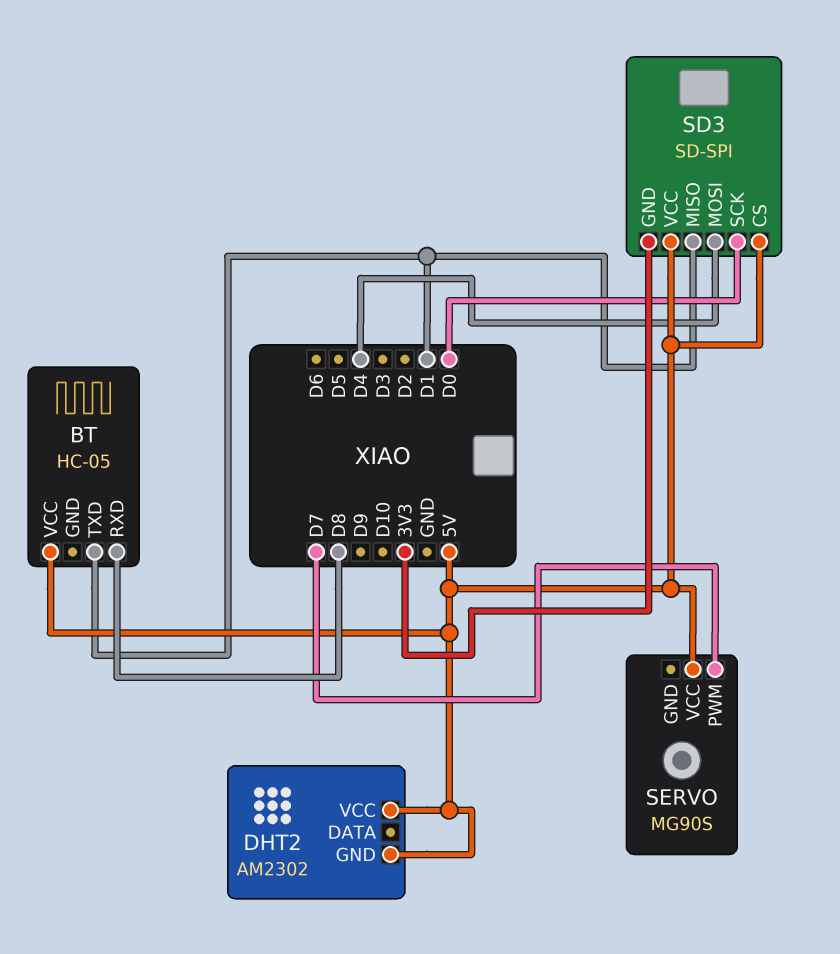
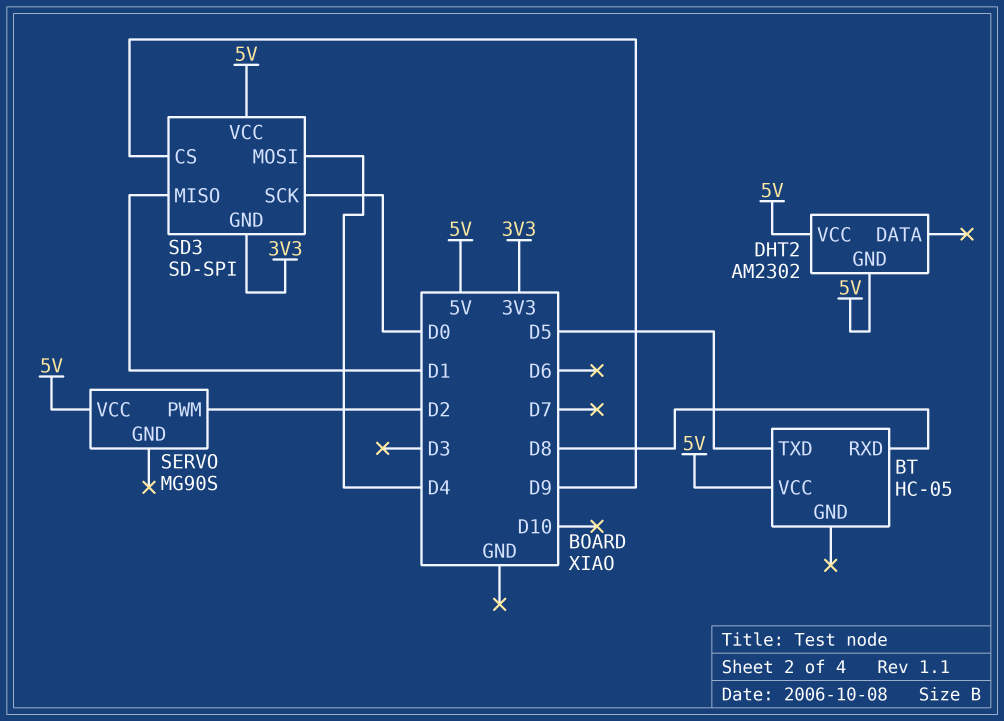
BT pin TXD: D1 -> D5
SD3 pin CS: 5V -> D9
SERVO pin PWM: D7 -> D2

